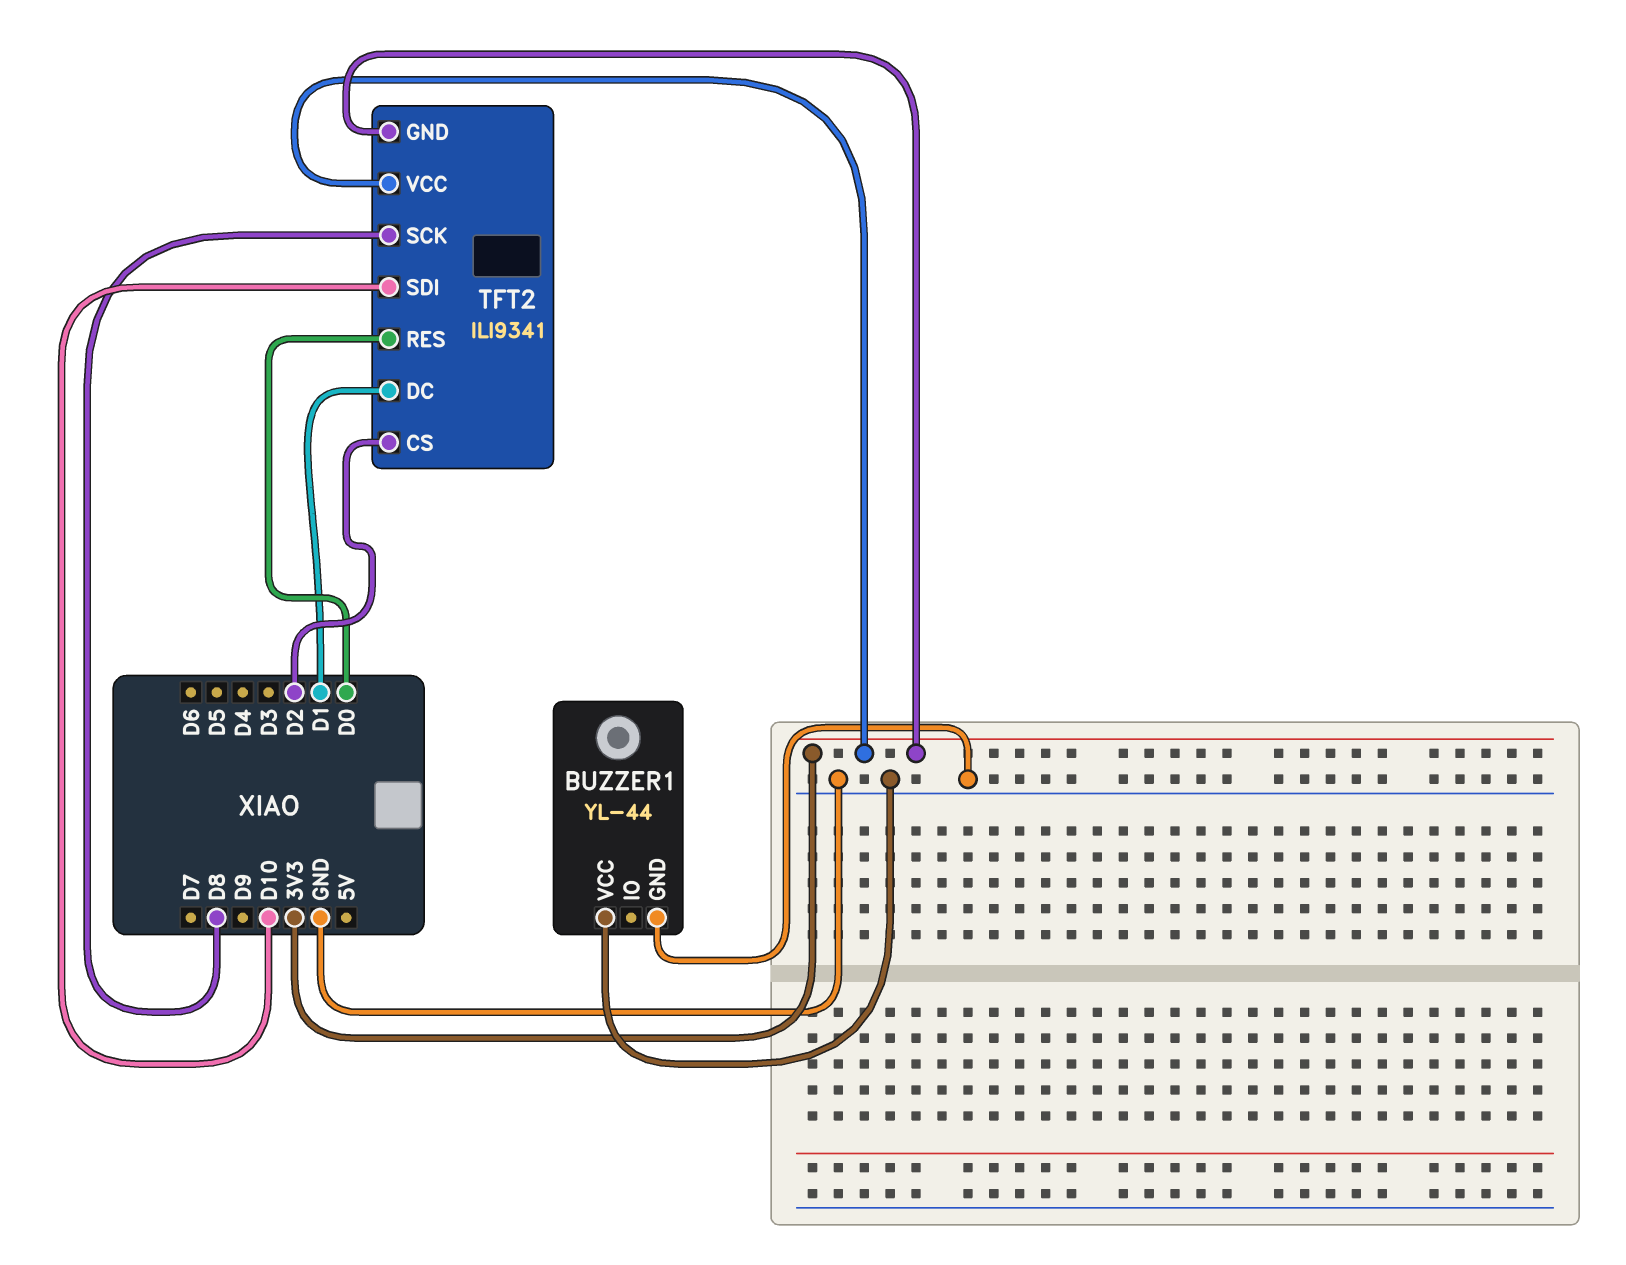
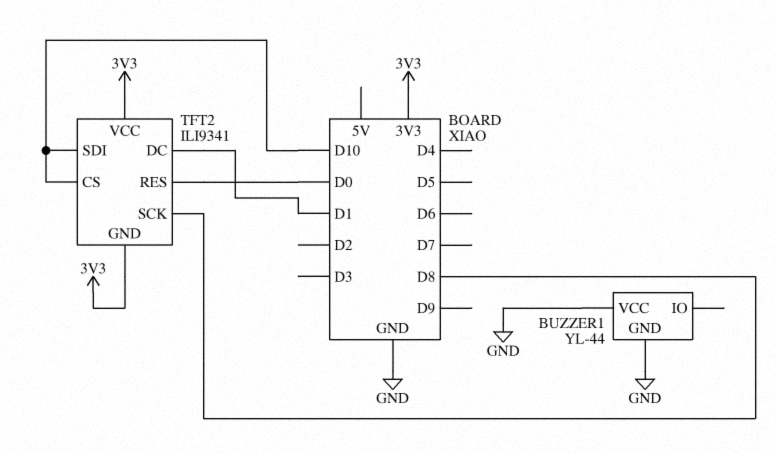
TFT2 pin CS: D2 -> D10

